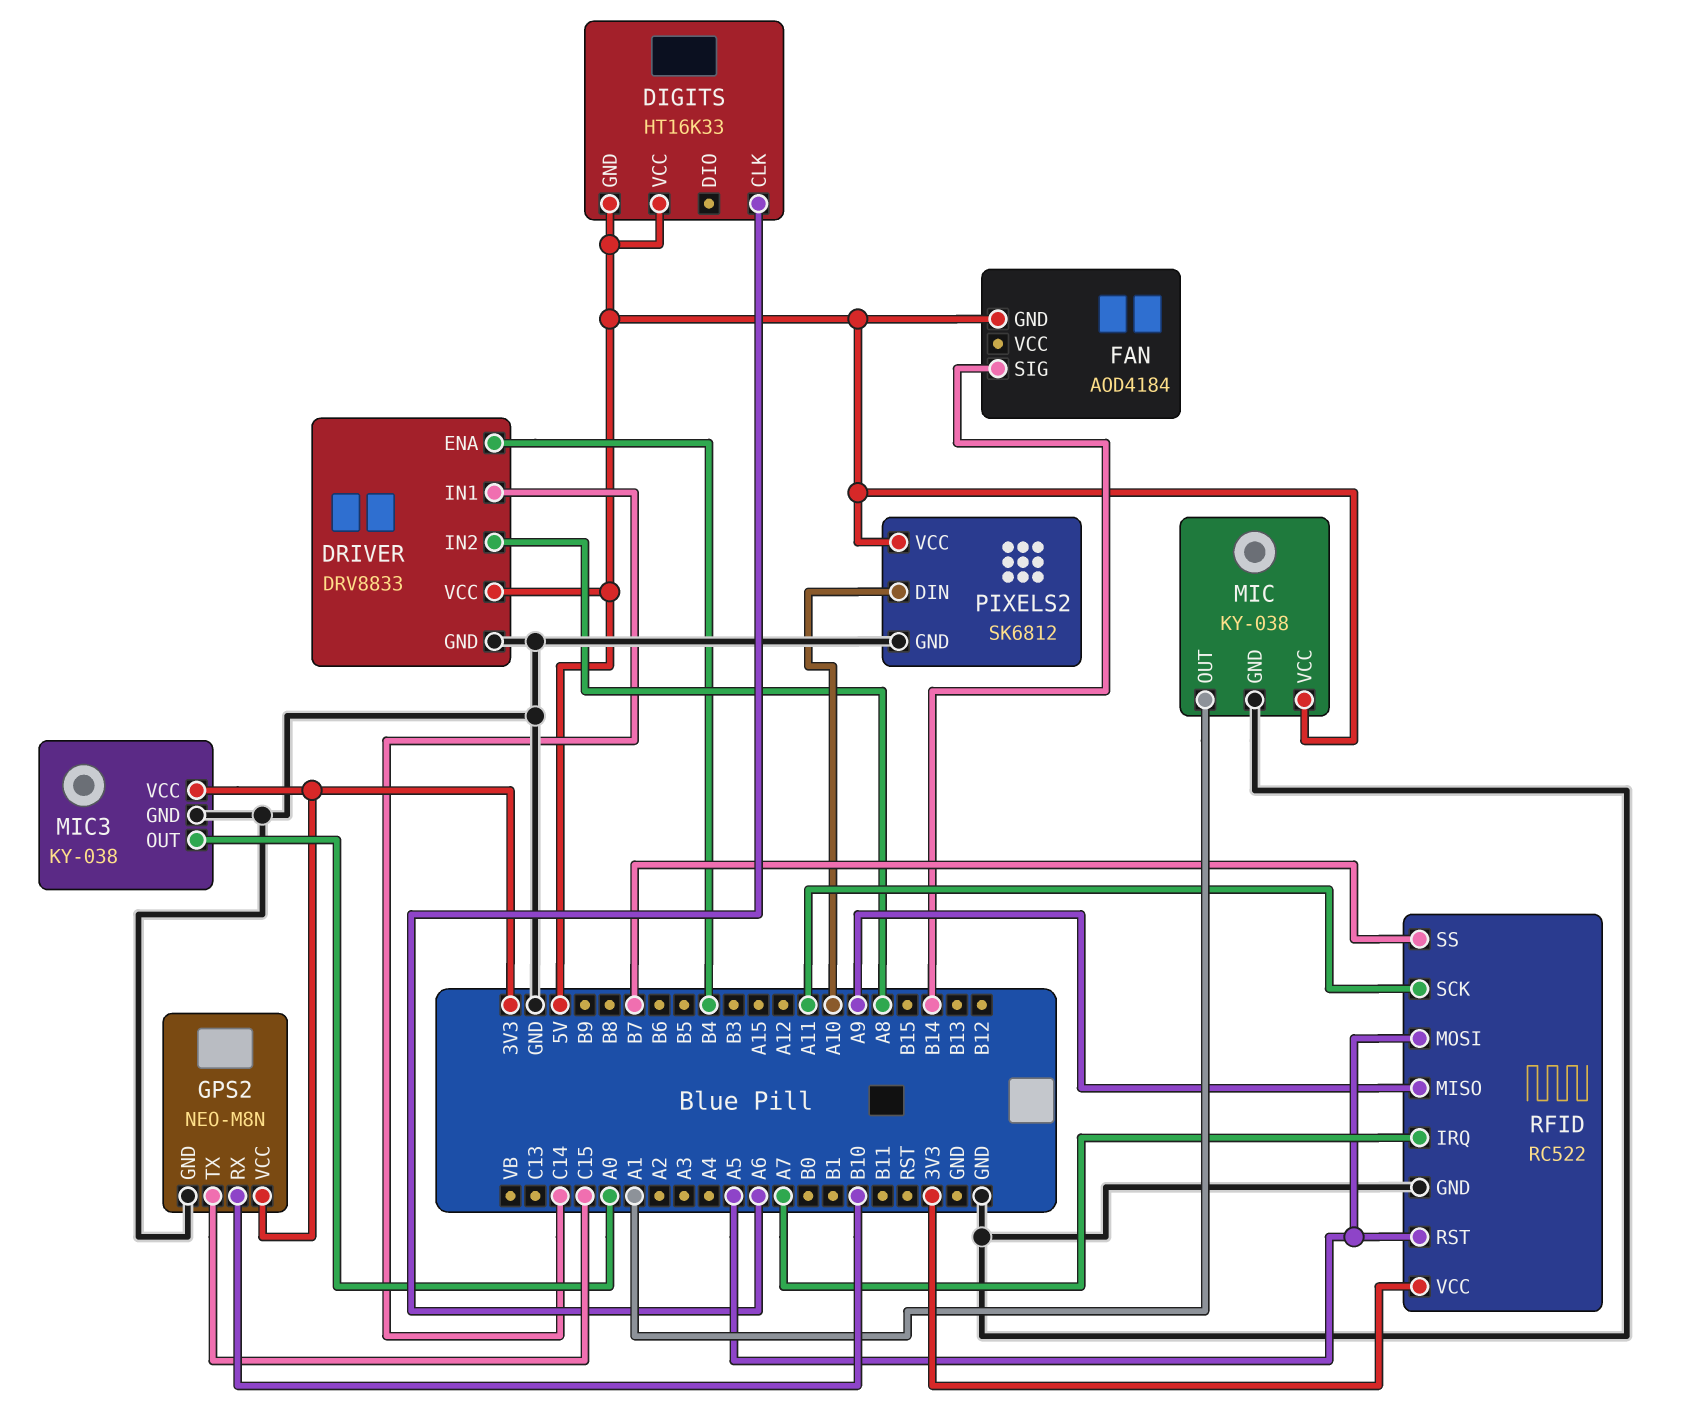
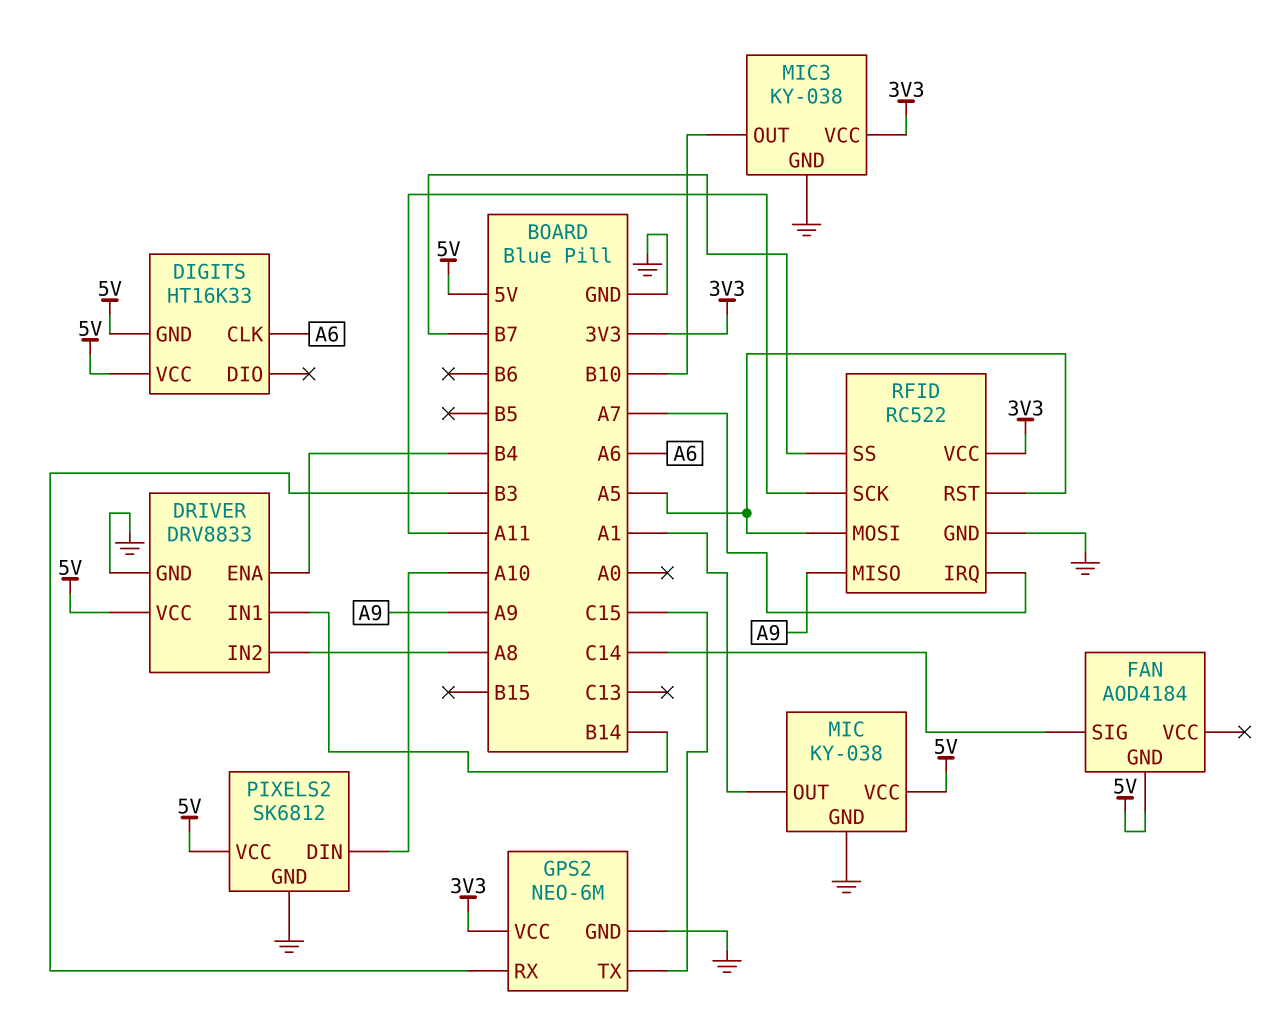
DRIVER pin IN1: C14 -> B14
FAN pin SIG: B14 -> C14
GPS2: NEO-M8N -> NEO-6M
GPS2 pin RX: B10 -> B3
MIC3 pin OUT: A0 -> B10

